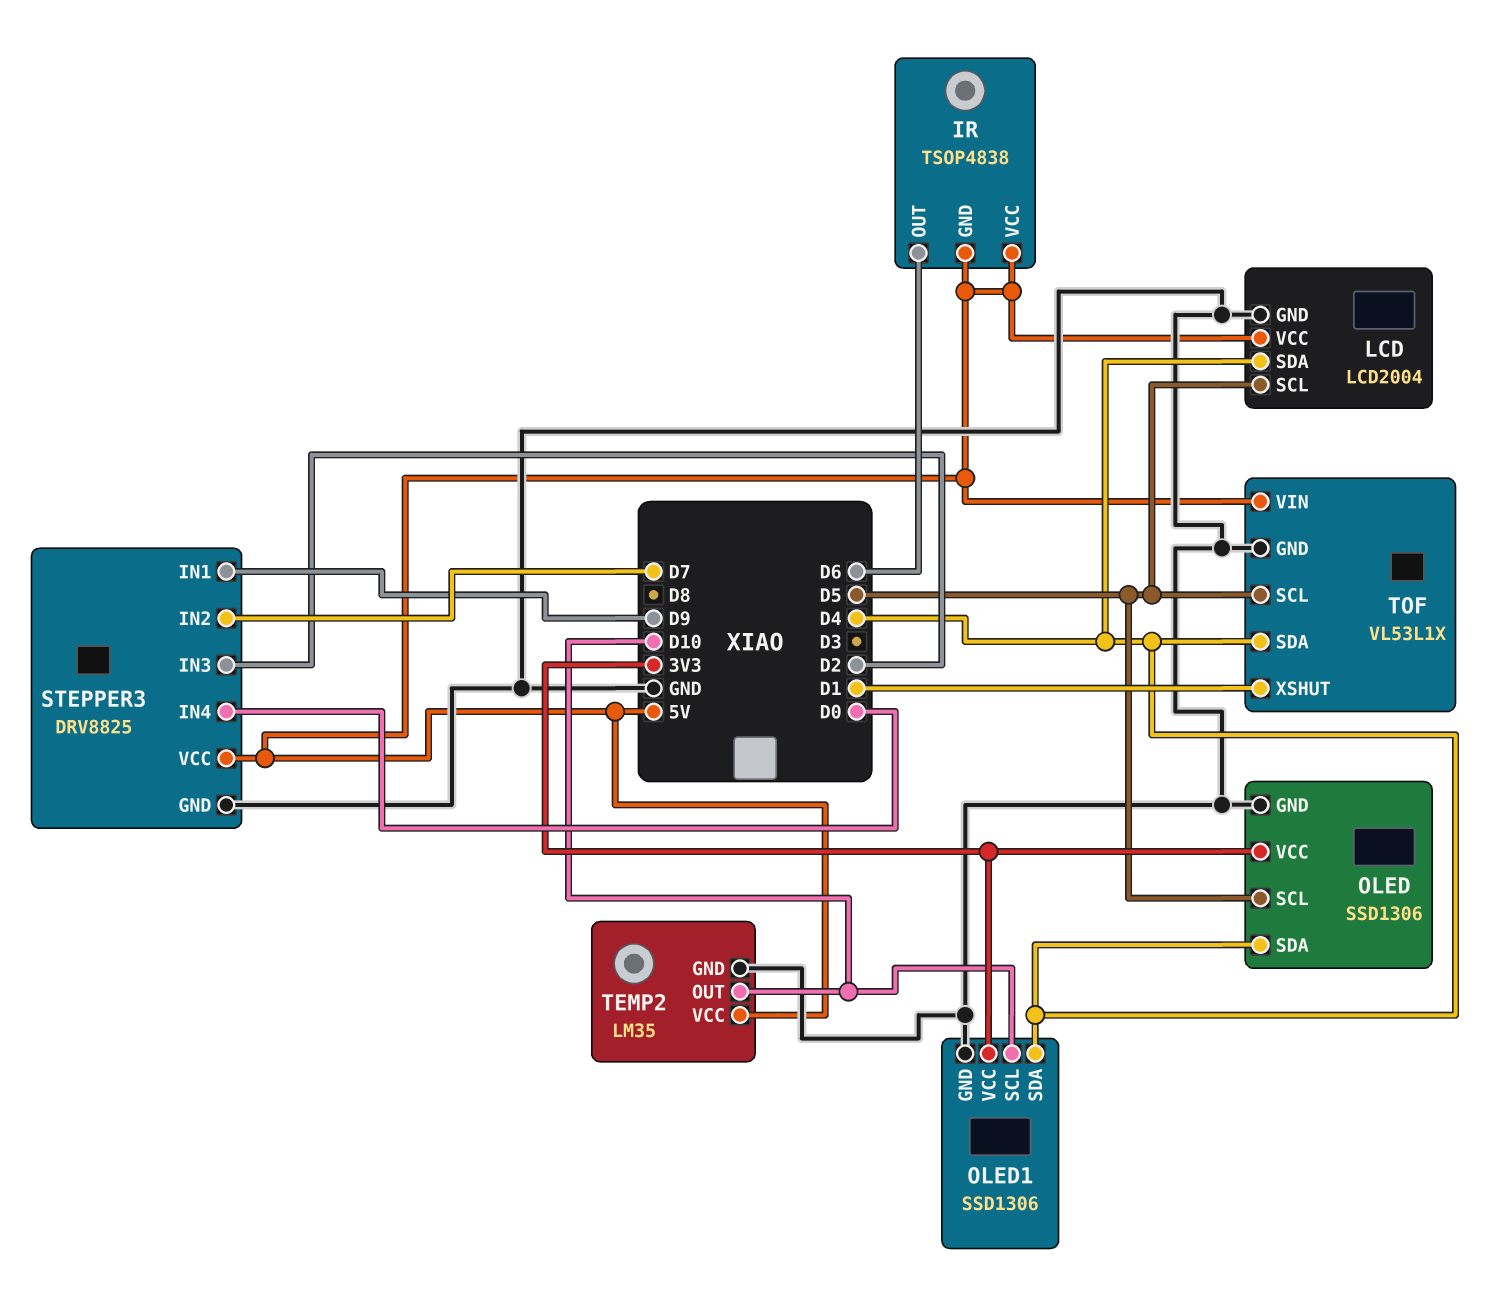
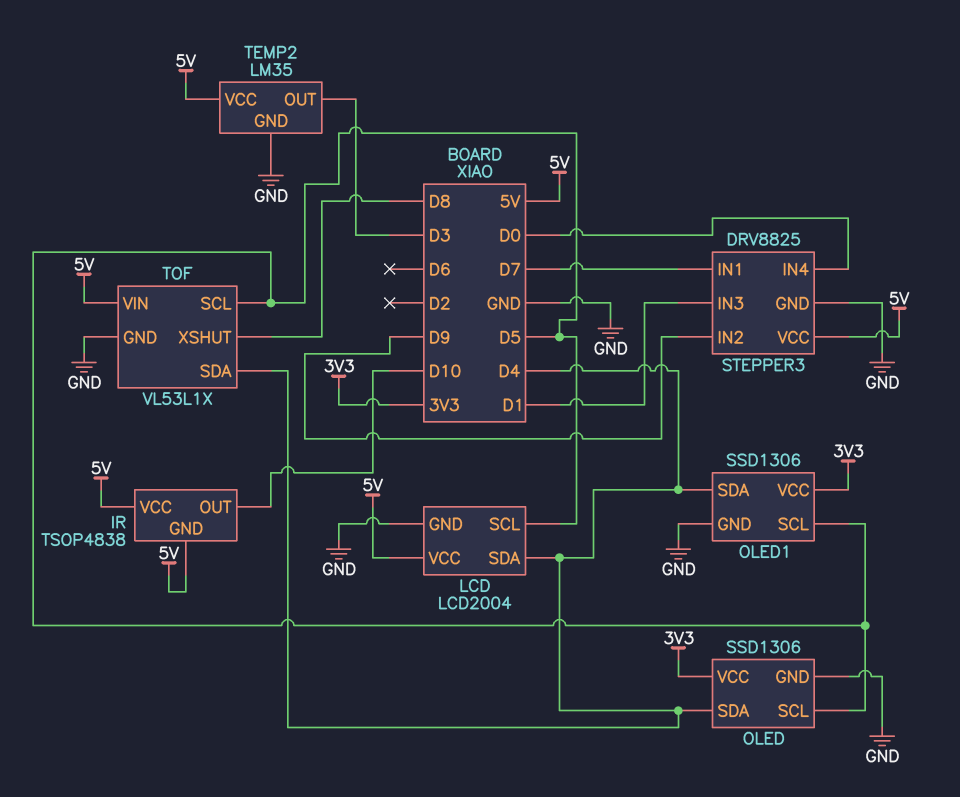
IR pin OUT: D6 -> D10
OLED1 pin SCL: D10 -> D5
STEPPER3 pin IN1: D9 -> D7
STEPPER3 pin IN2: D7 -> D9
STEPPER3 pin IN3: D2 -> D1
TEMP2 pin OUT: D10 -> D3
TOF pin XSHUT: D1 -> D8

